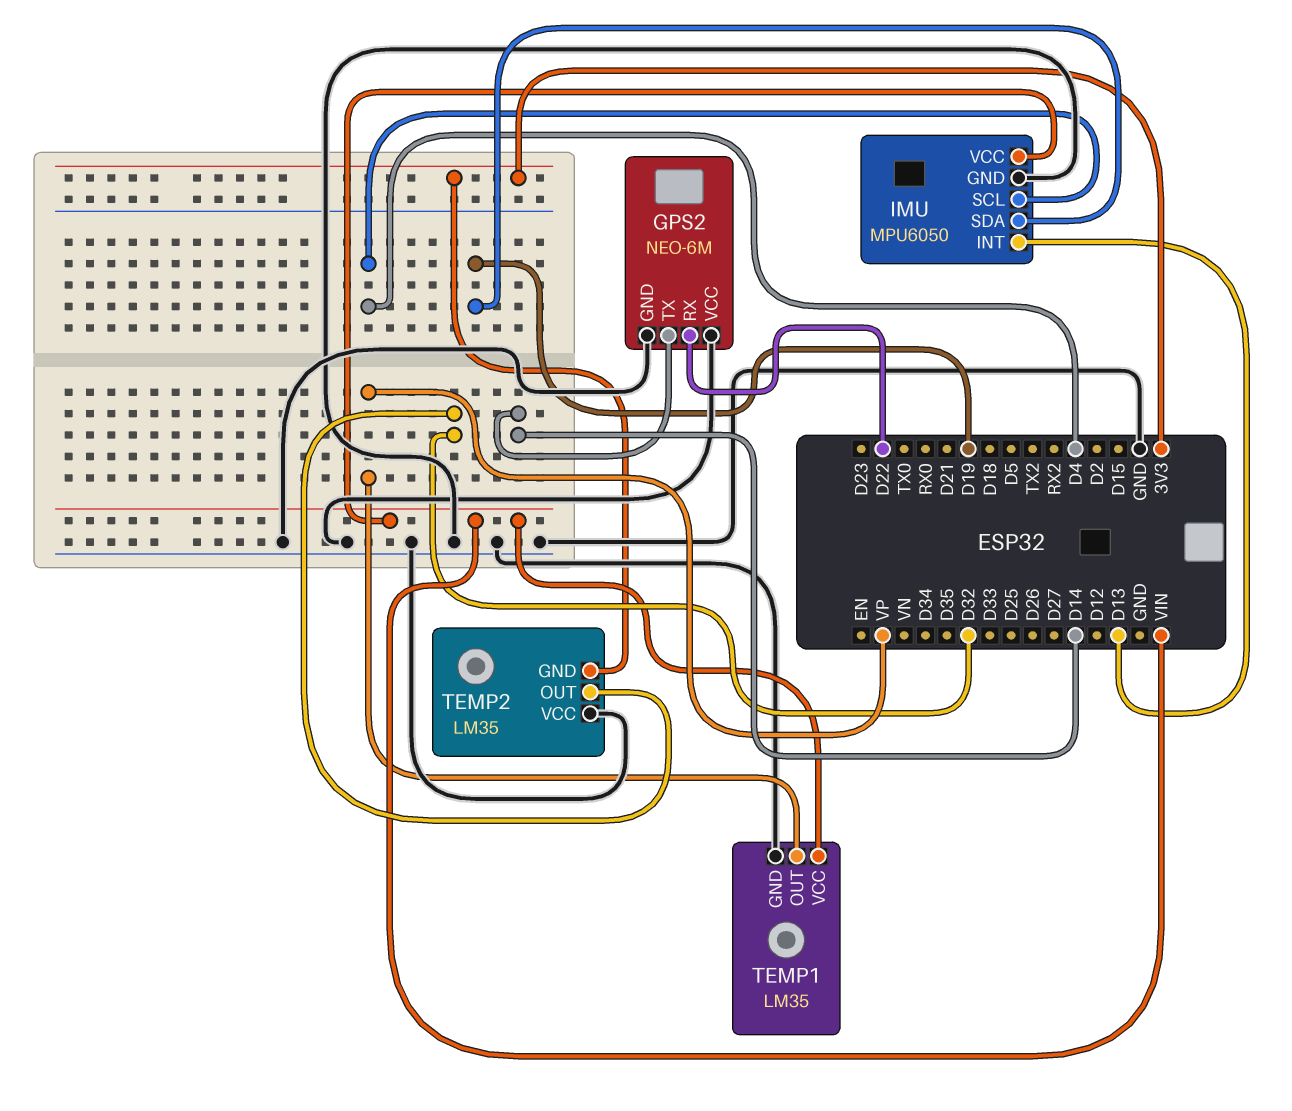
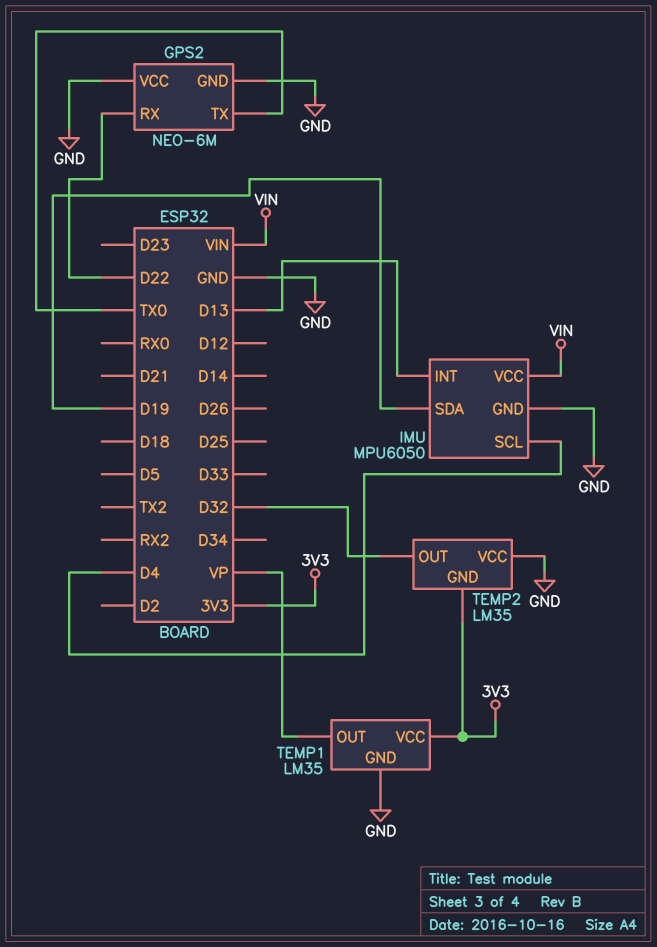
GPS2 pin TX: D14 -> TX0
TEMP1 pin VCC: VIN -> 3V3

